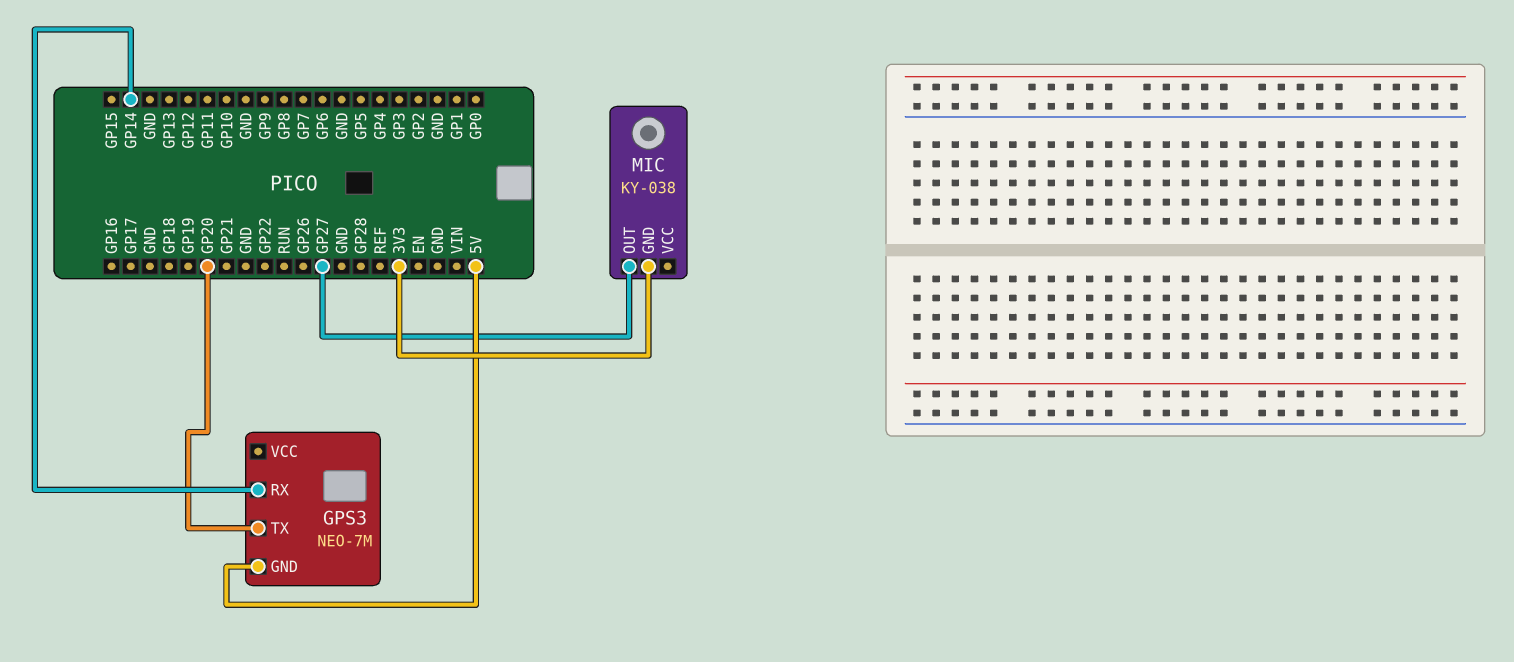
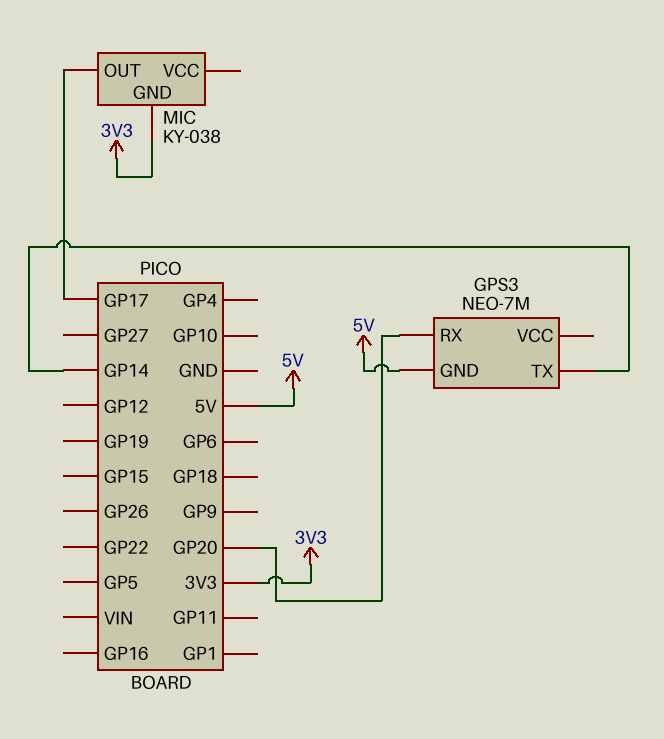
GPS3 pin RX: GP14 -> GP20
GPS3 pin TX: GP20 -> GP14
MIC pin OUT: GP27 -> GP17

